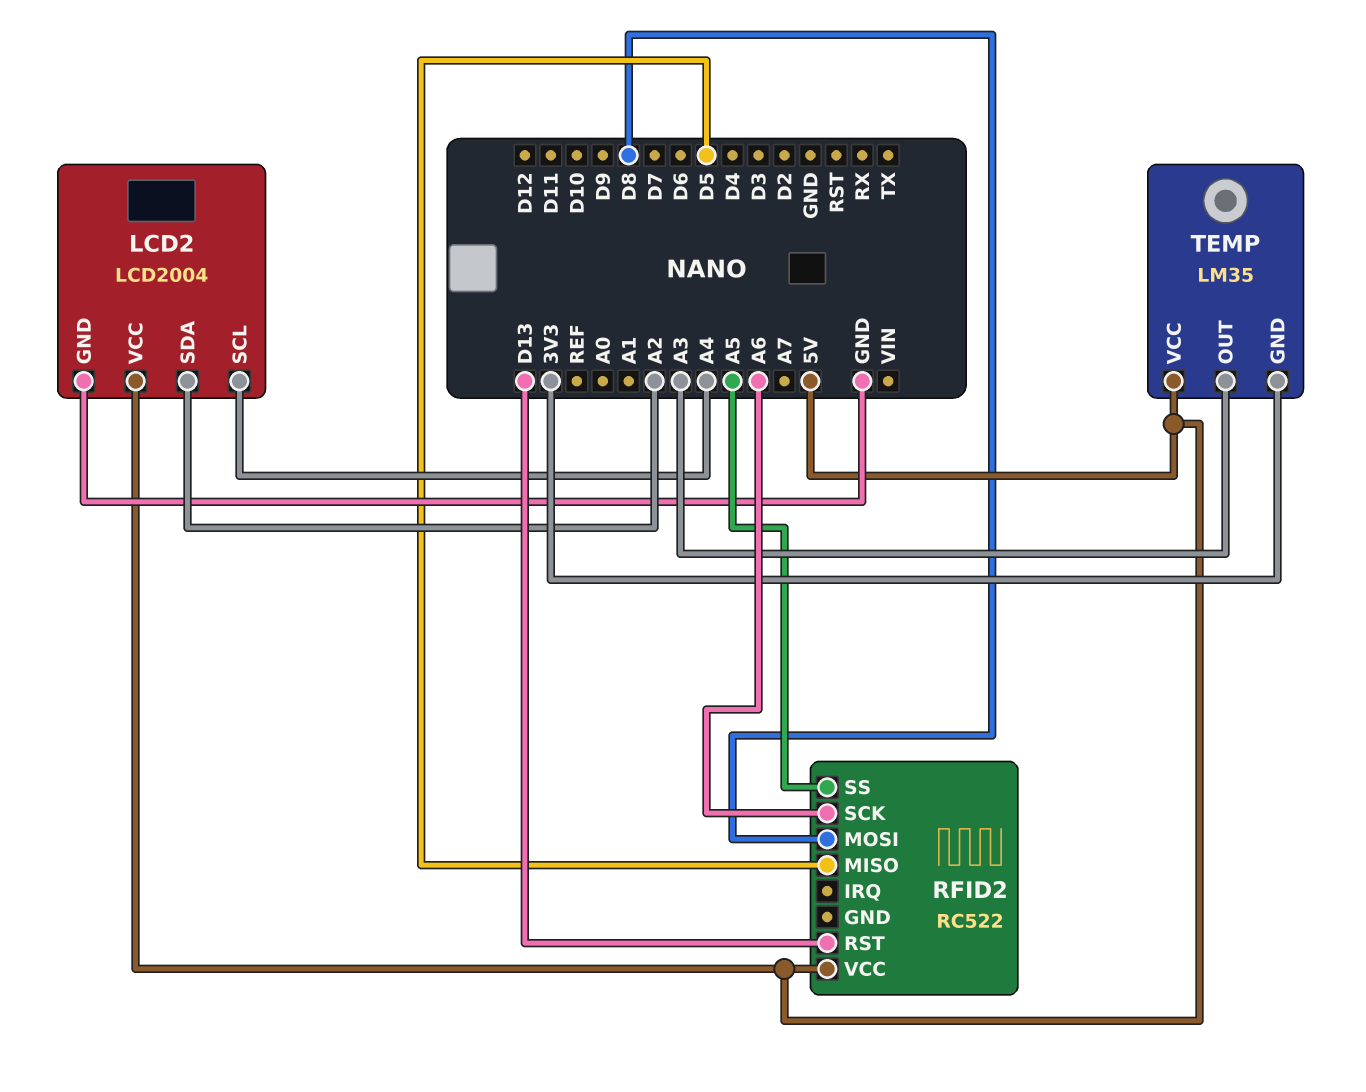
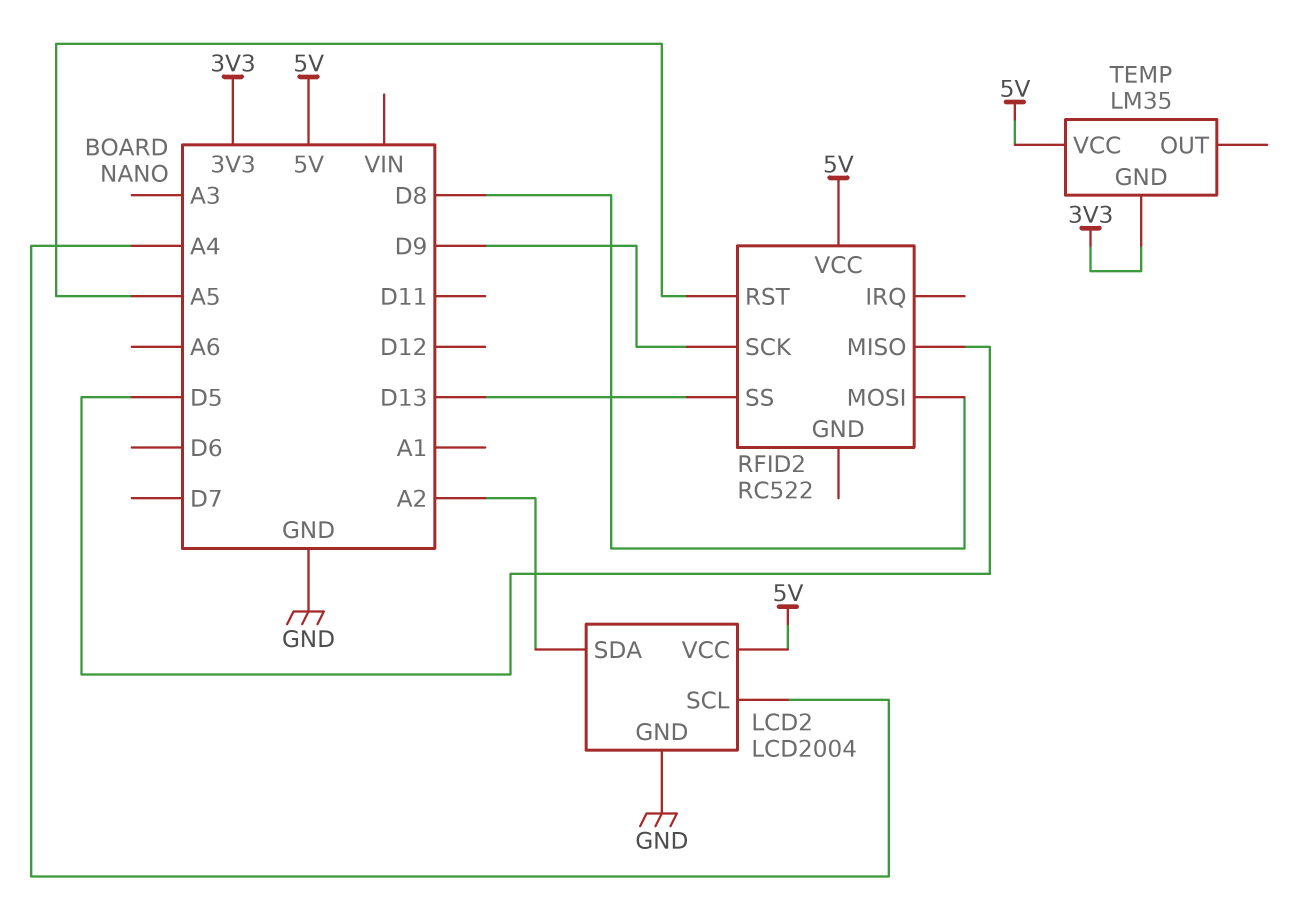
RFID2 pin RST: D13 -> A5
RFID2 pin SCK: A6 -> D9
RFID2 pin SS: A5 -> D13
TEMP pin OUT: A3 -> none

